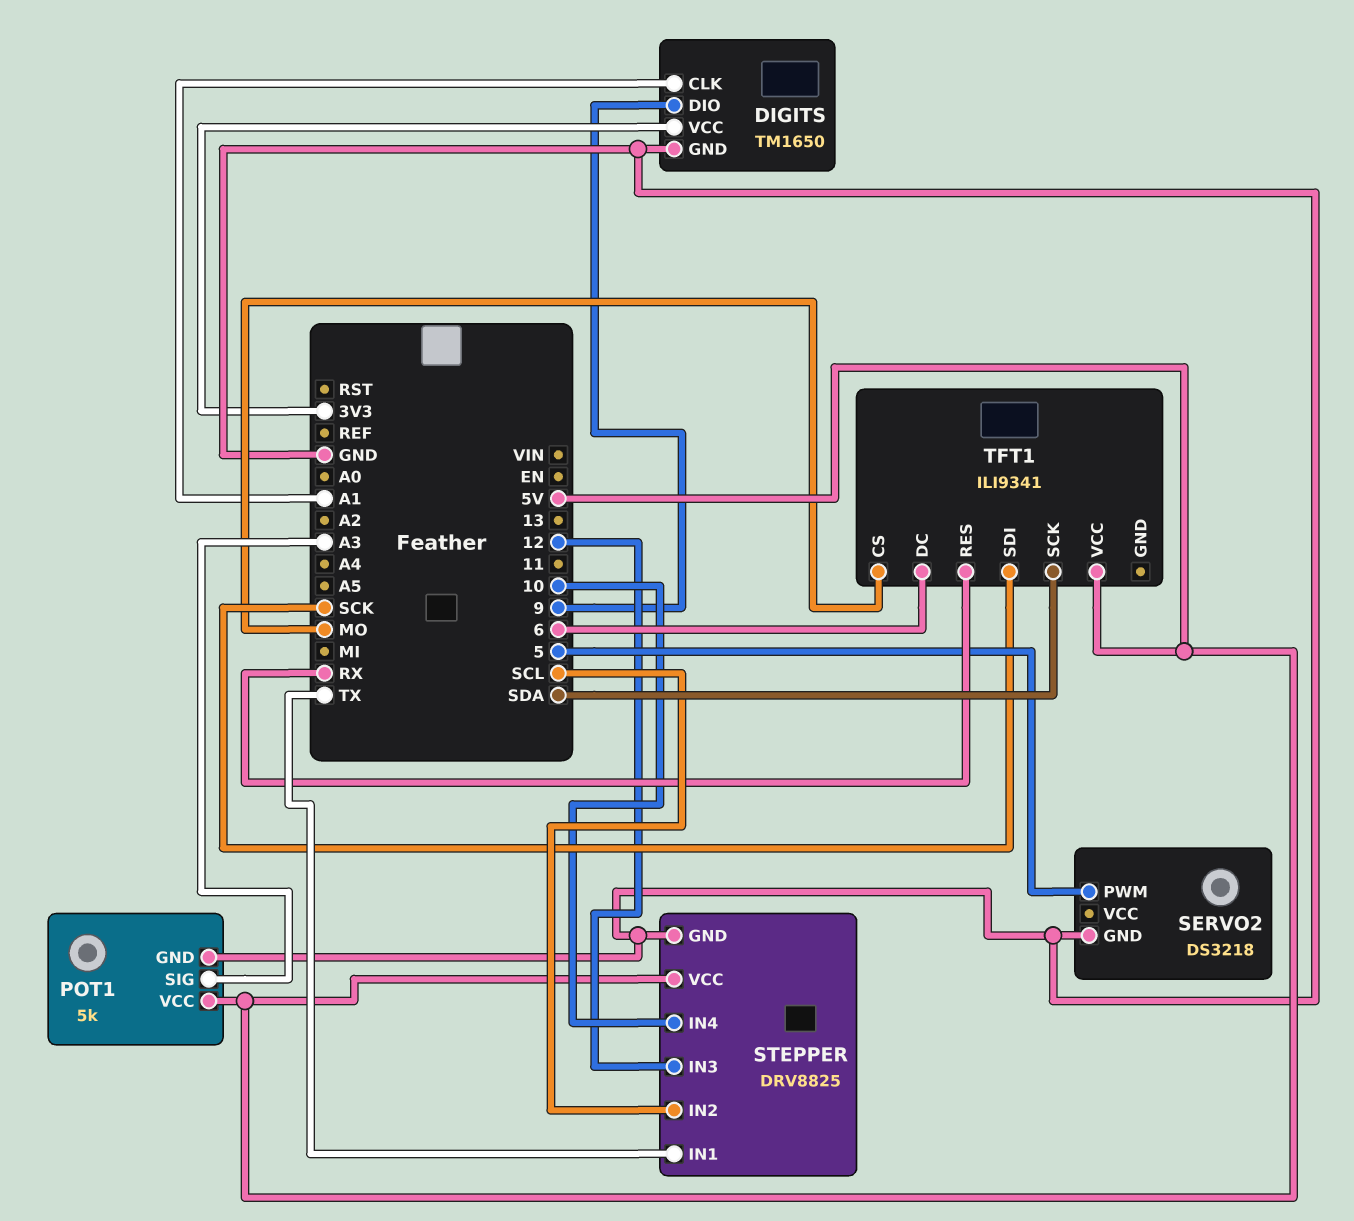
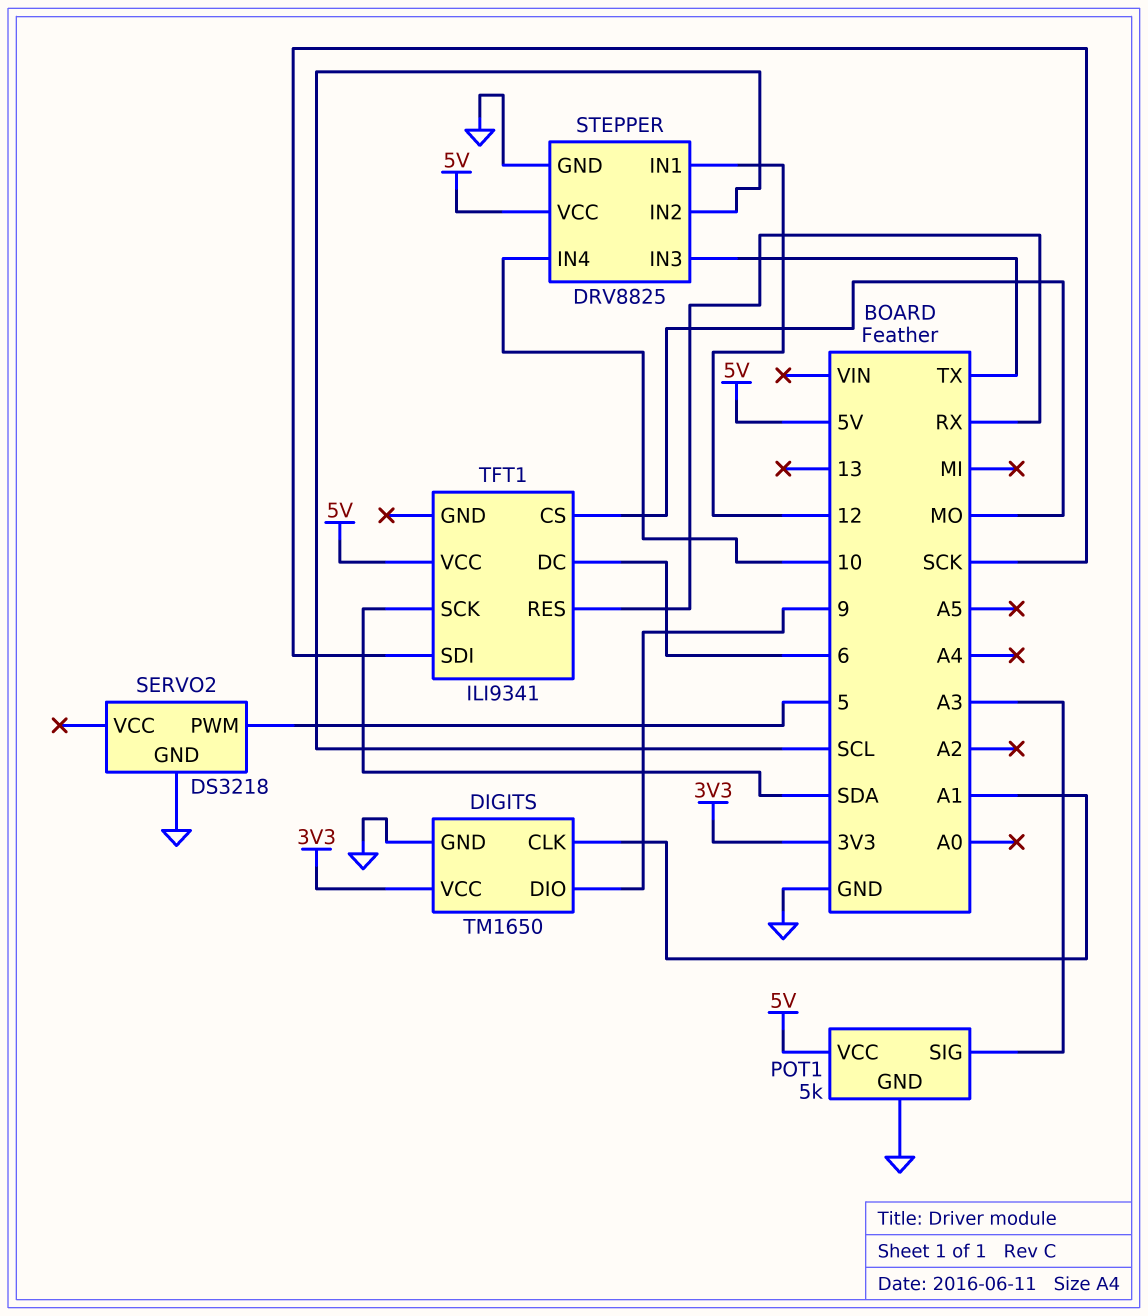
STEPPER pin IN1: TX -> 12
STEPPER pin IN3: 12 -> TX

